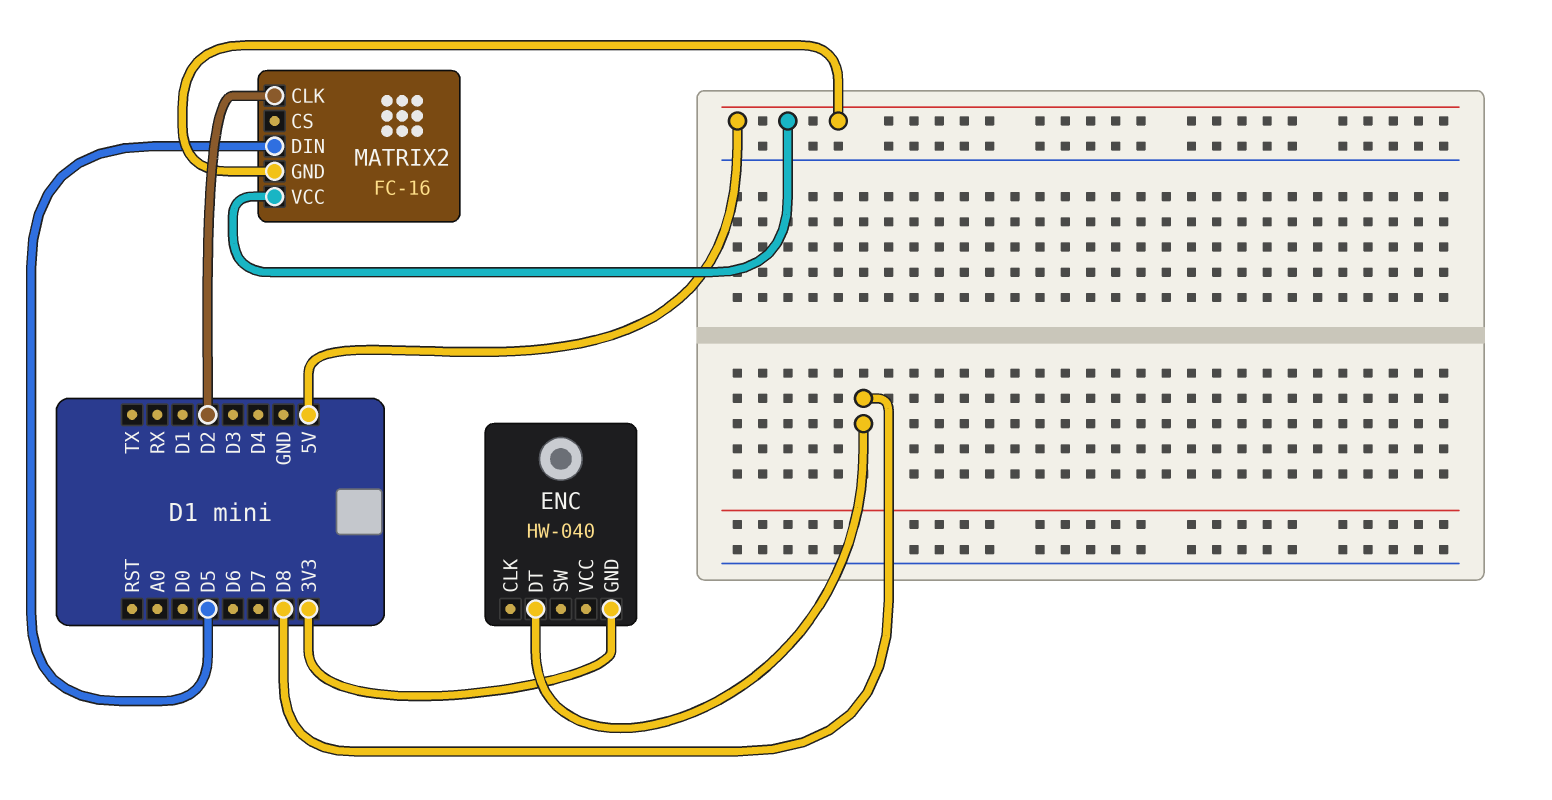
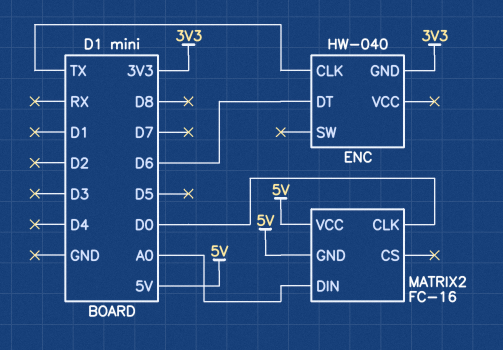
ENC pin CLK: none -> TX
ENC pin DT: D8 -> D6
MATRIX2 pin CLK: D2 -> D0
MATRIX2 pin DIN: D5 -> A0

